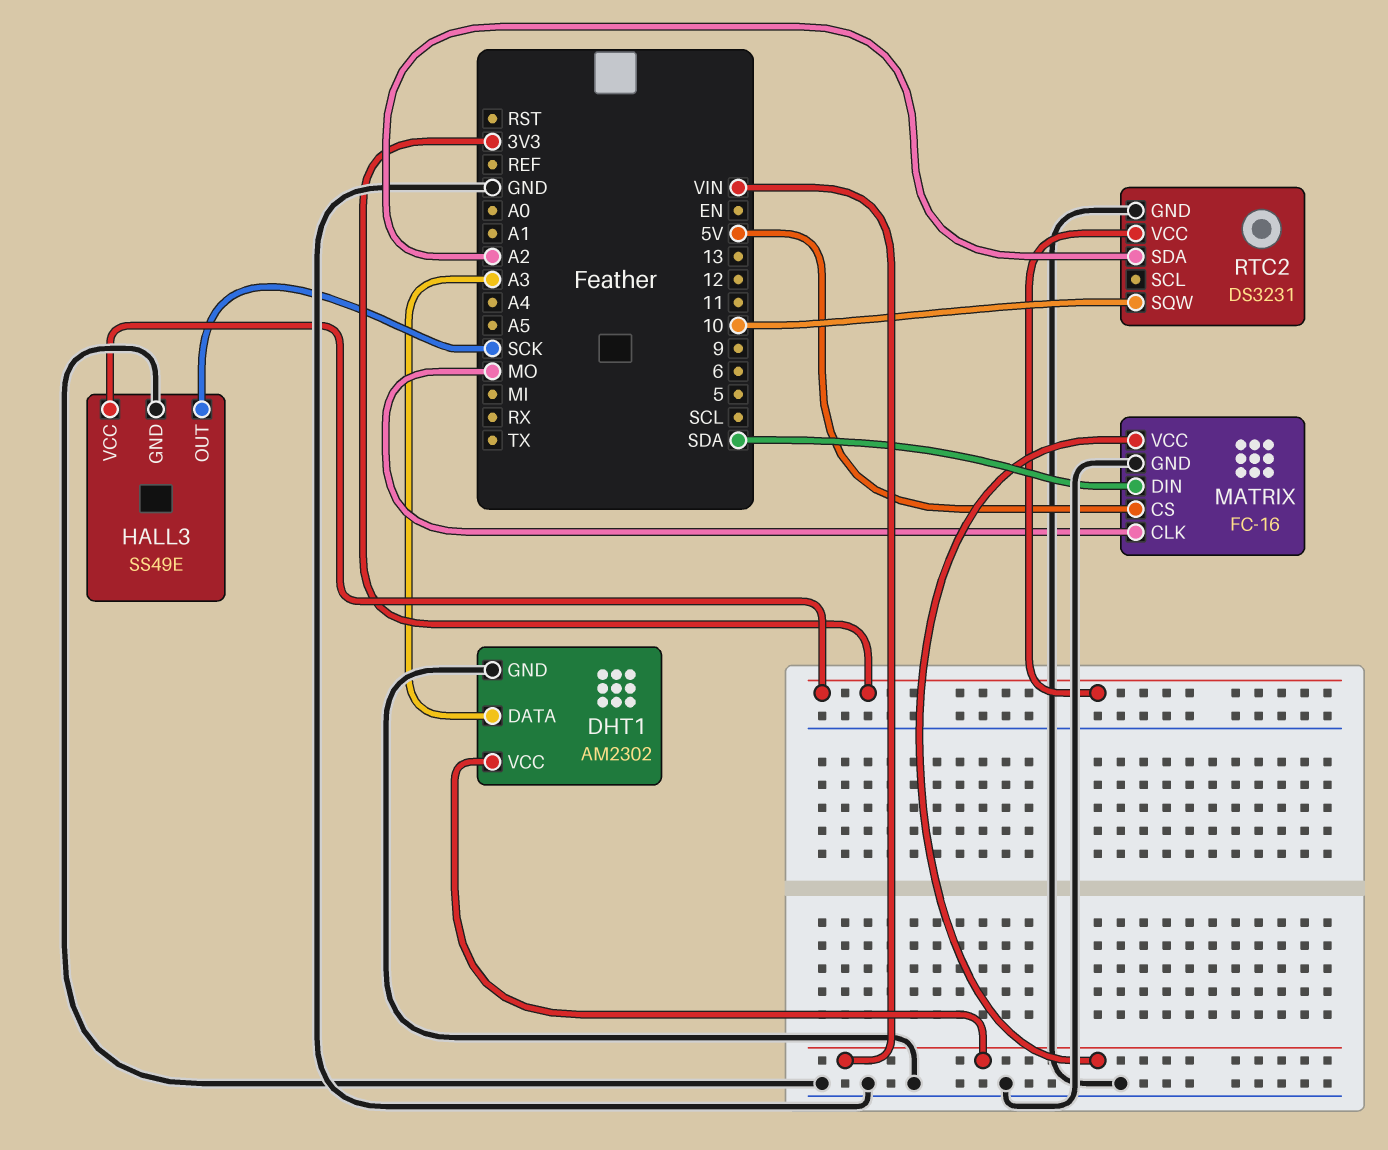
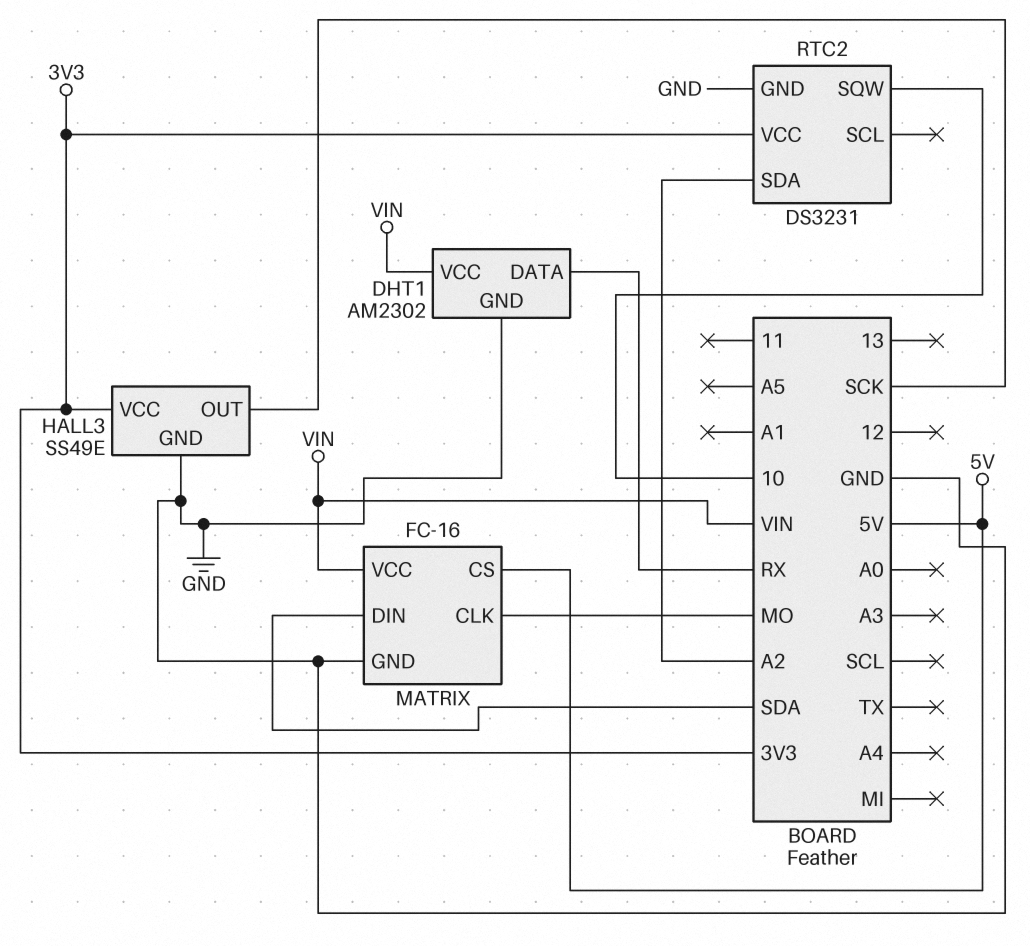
DHT1 pin DATA: A3 -> RX

